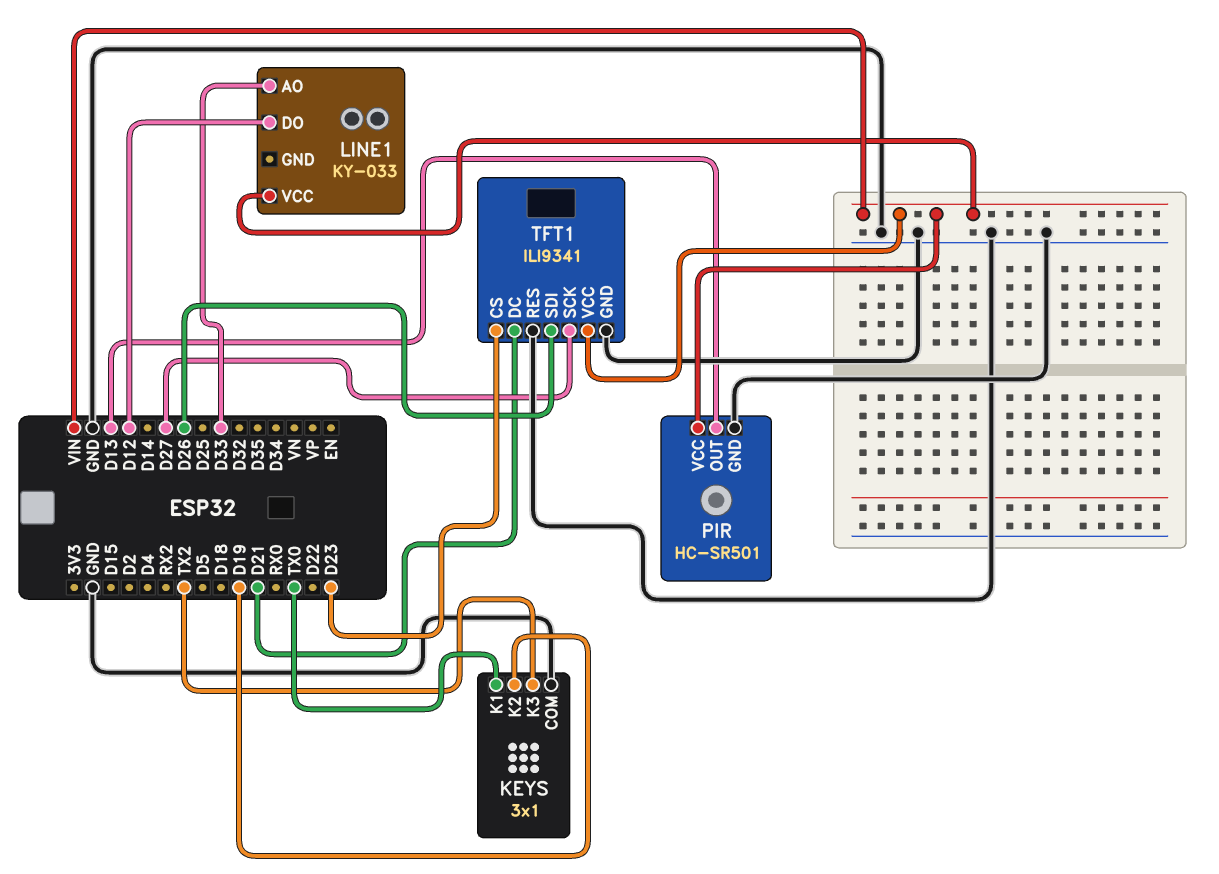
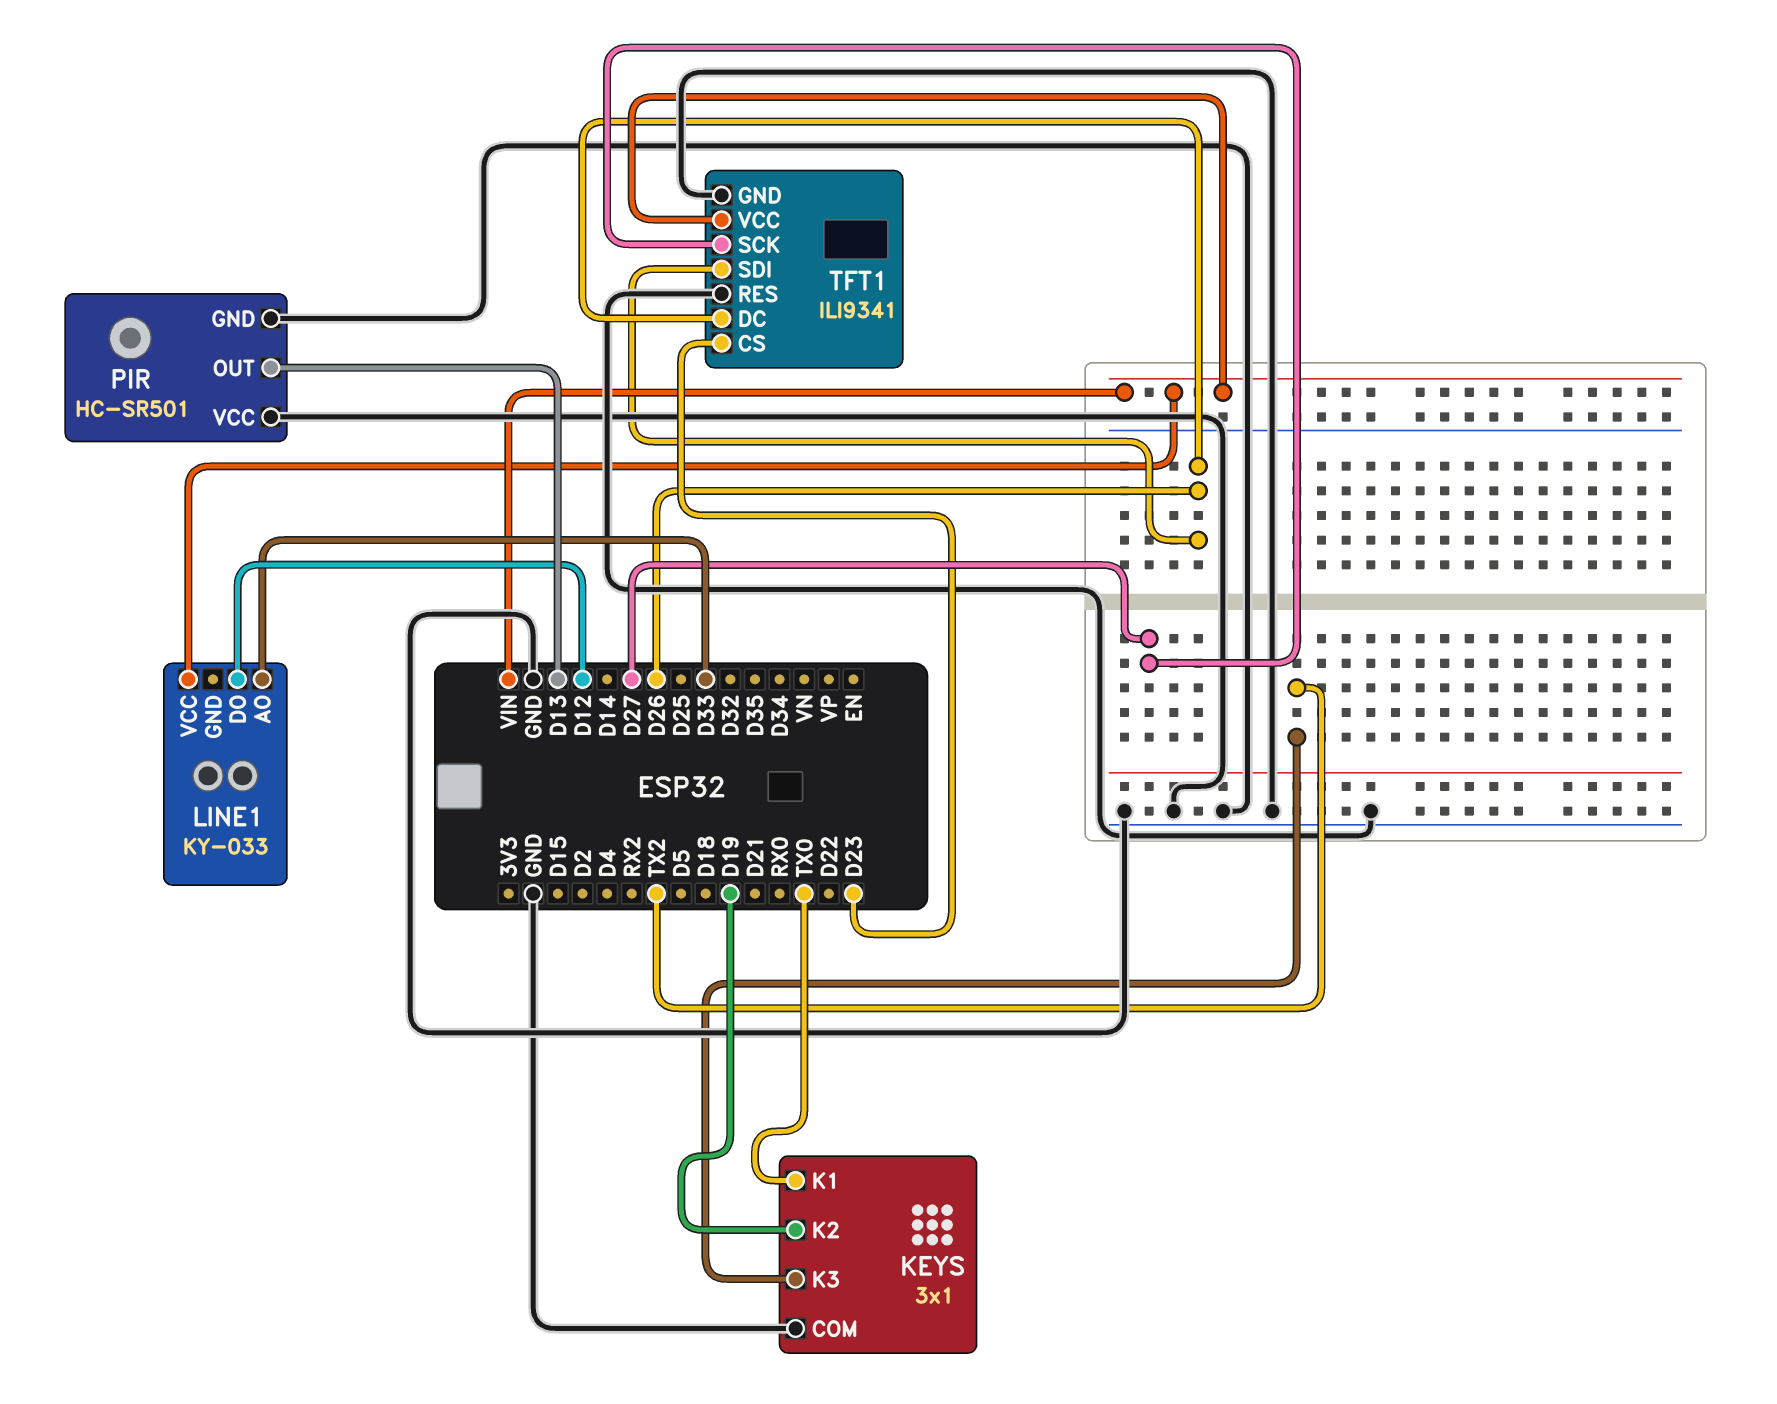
PIR pin VCC: VIN -> GND
TFT1 pin DC: D21 -> D26

